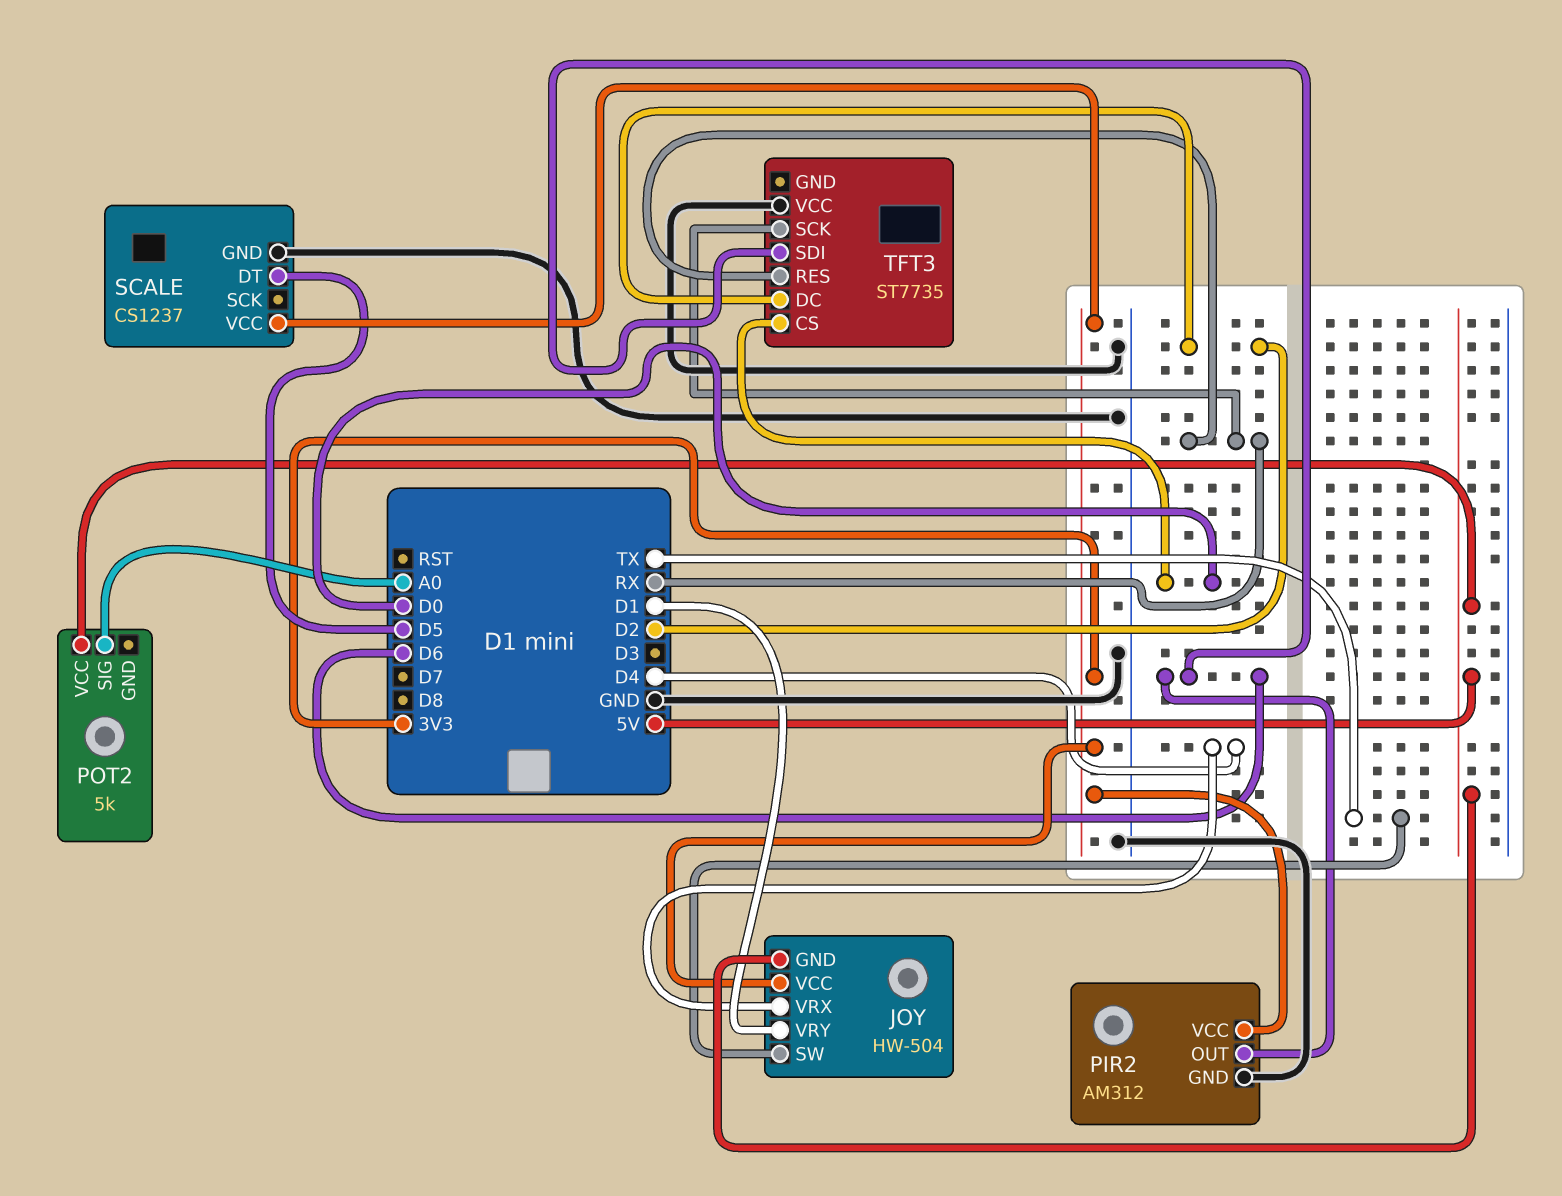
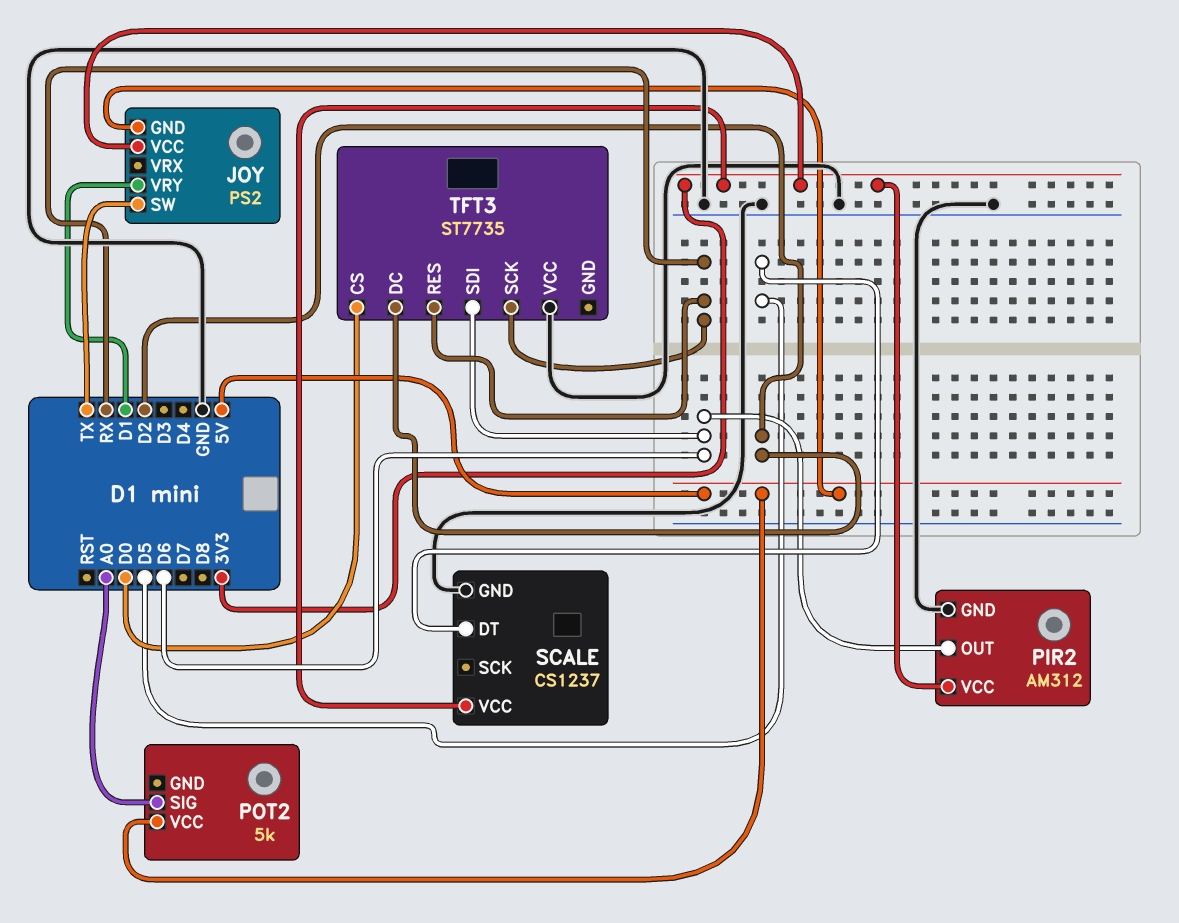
JOY: HW-504 -> PS2
JOY pin VRX: D4 -> none

